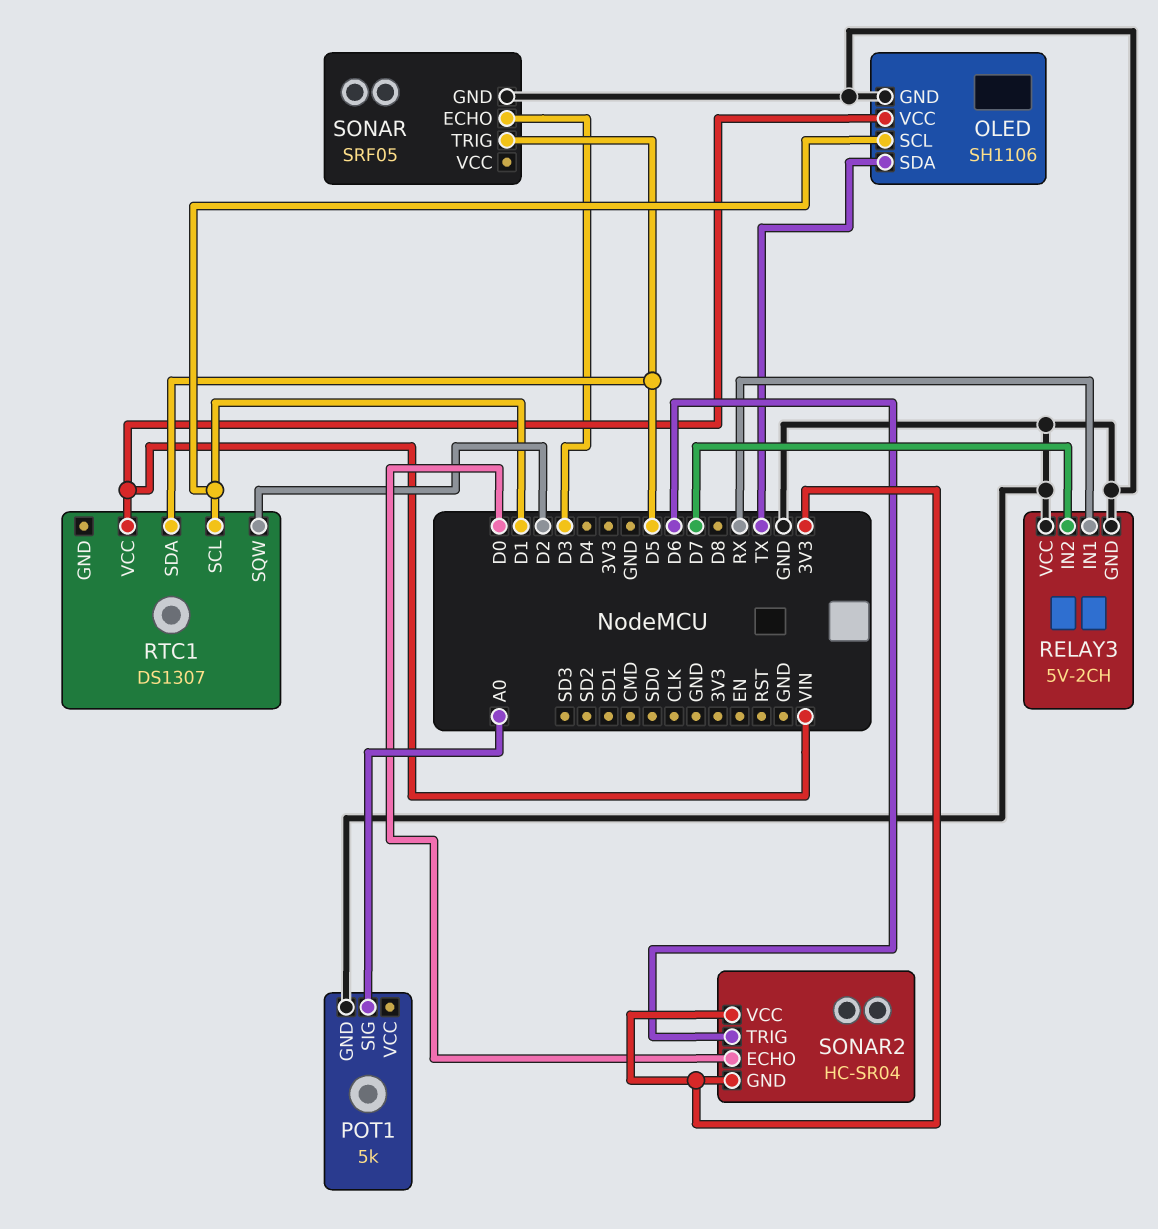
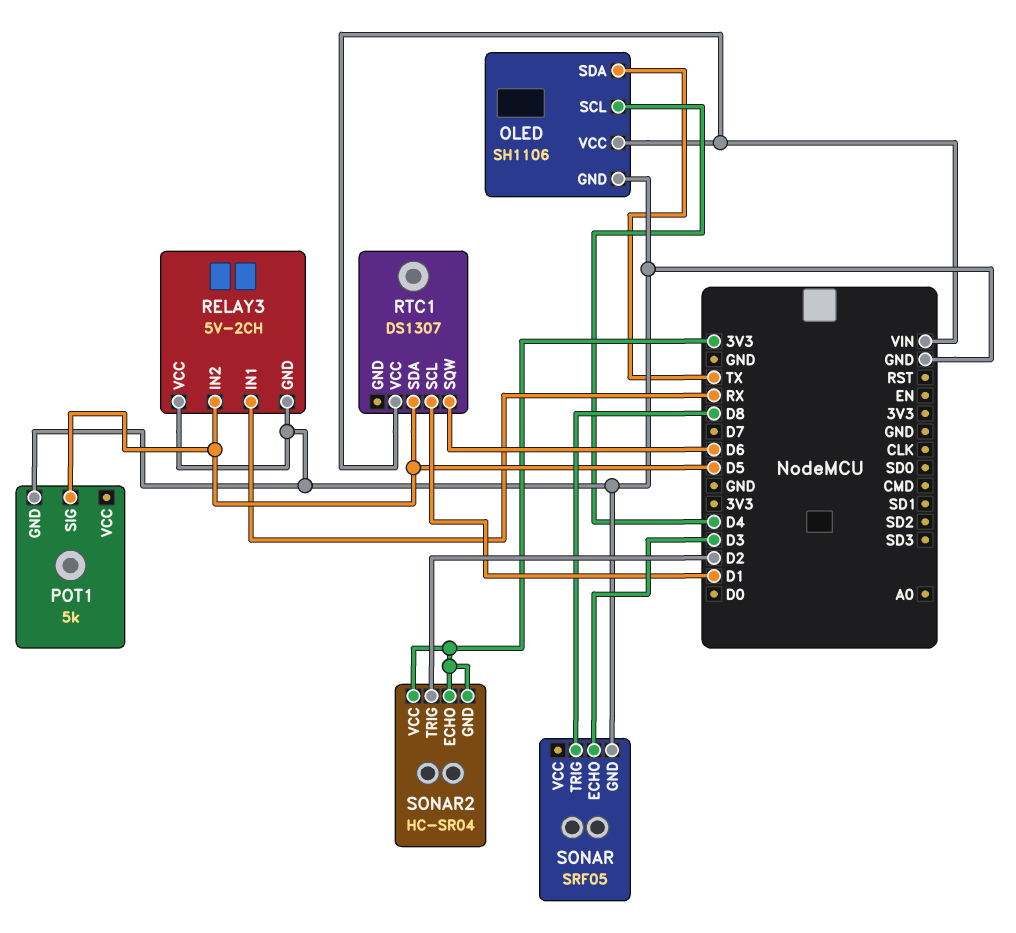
OLED pin SCL: D1 -> D4
POT1 pin SIG: A0 -> D5
RELAY3 pin IN2: D7 -> D5
RTC1 pin SQW: D2 -> D6
SONAR pin TRIG: D5 -> D8
SONAR2 pin ECHO: D0 -> 3V3
SONAR2 pin TRIG: D6 -> D2

